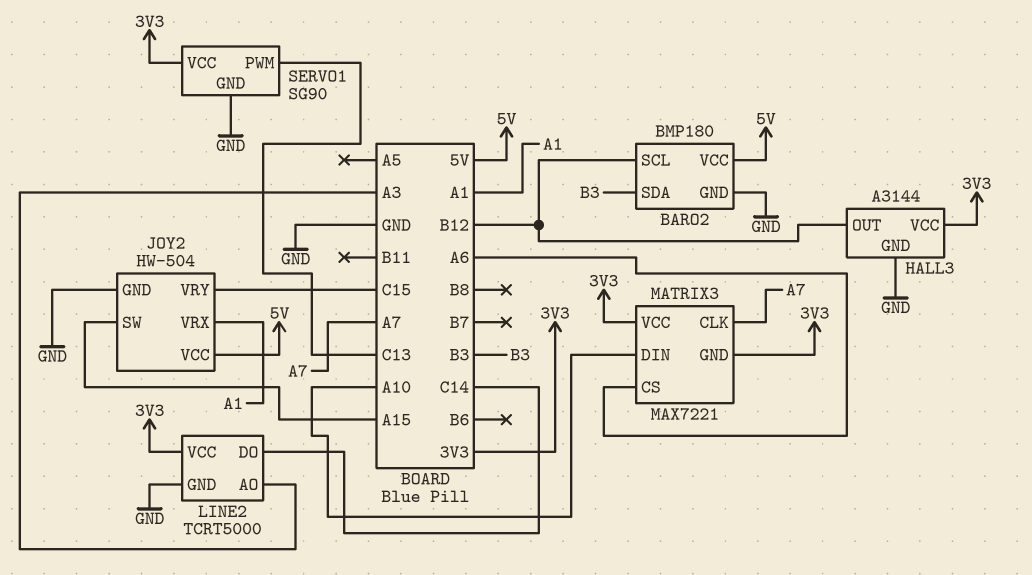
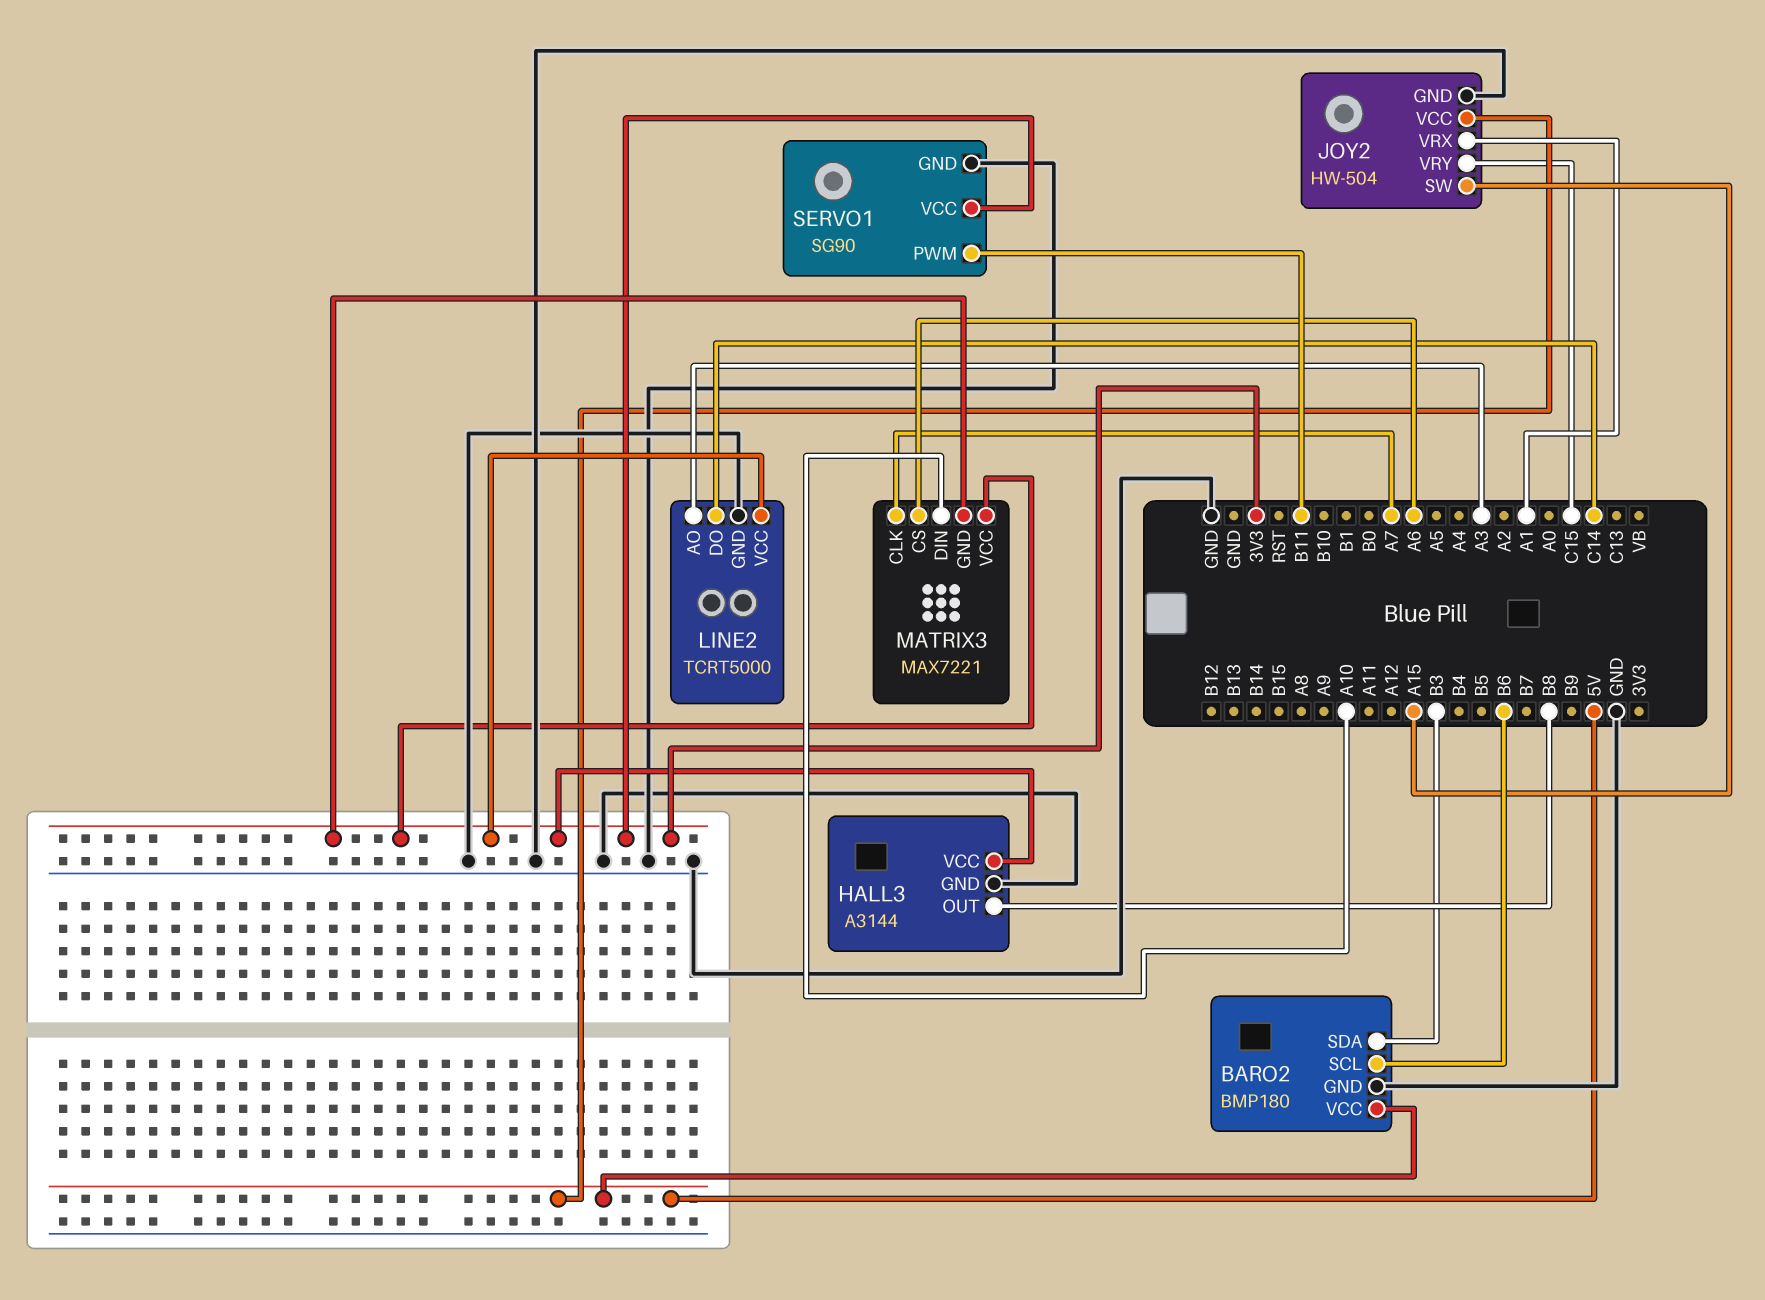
BARO2 pin SCL: B12 -> B6
HALL3 pin OUT: B12 -> B8
SERVO1 pin PWM: C13 -> B11

